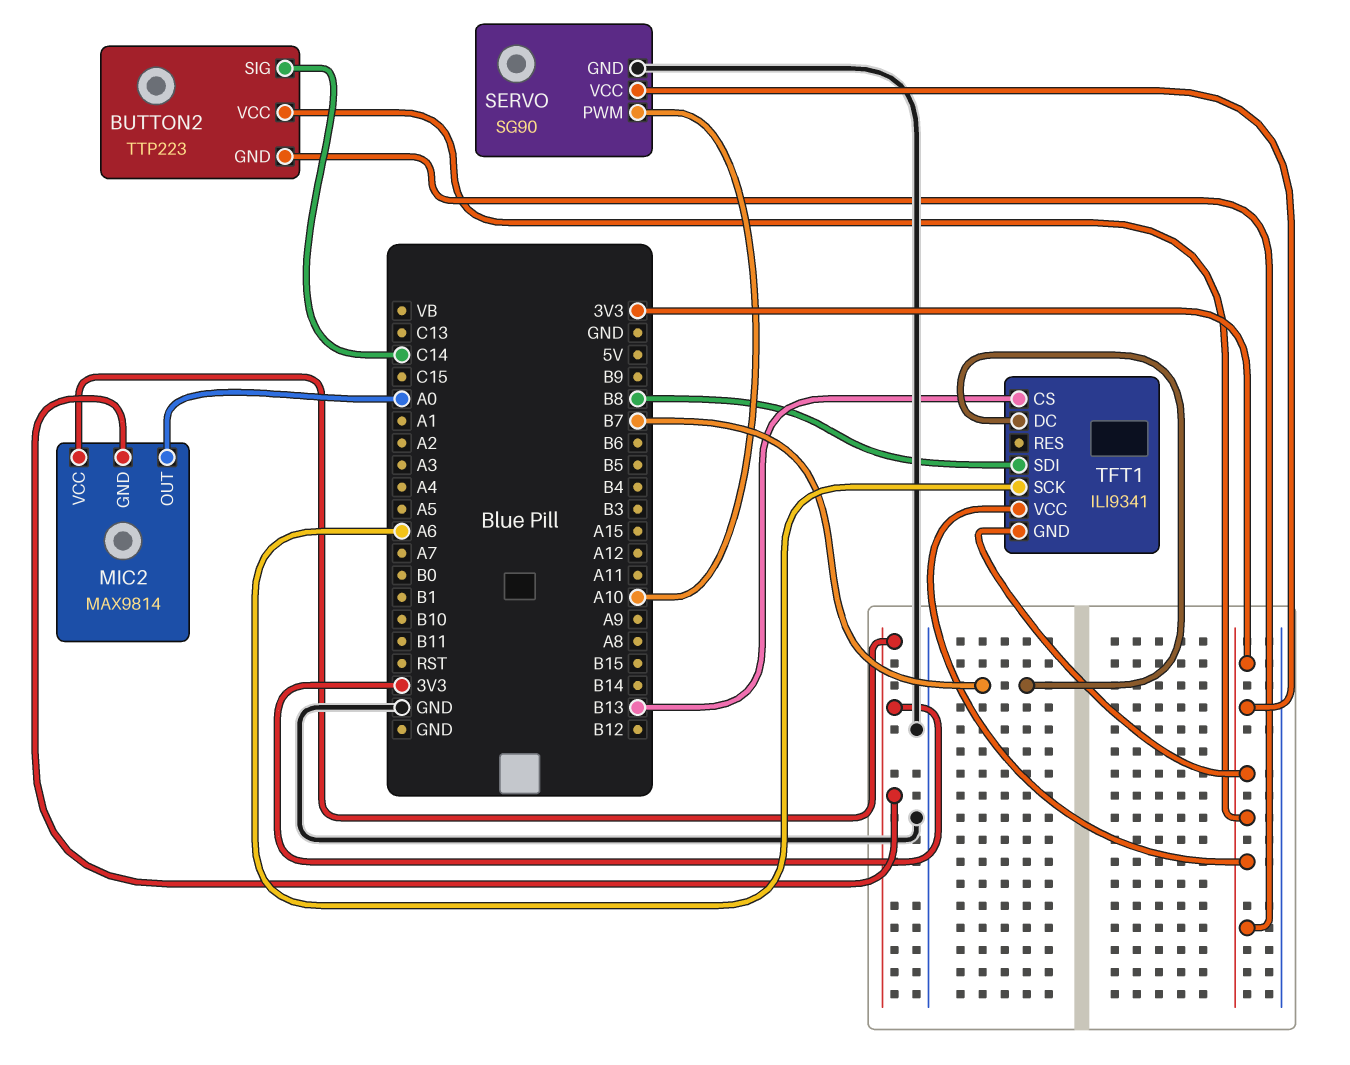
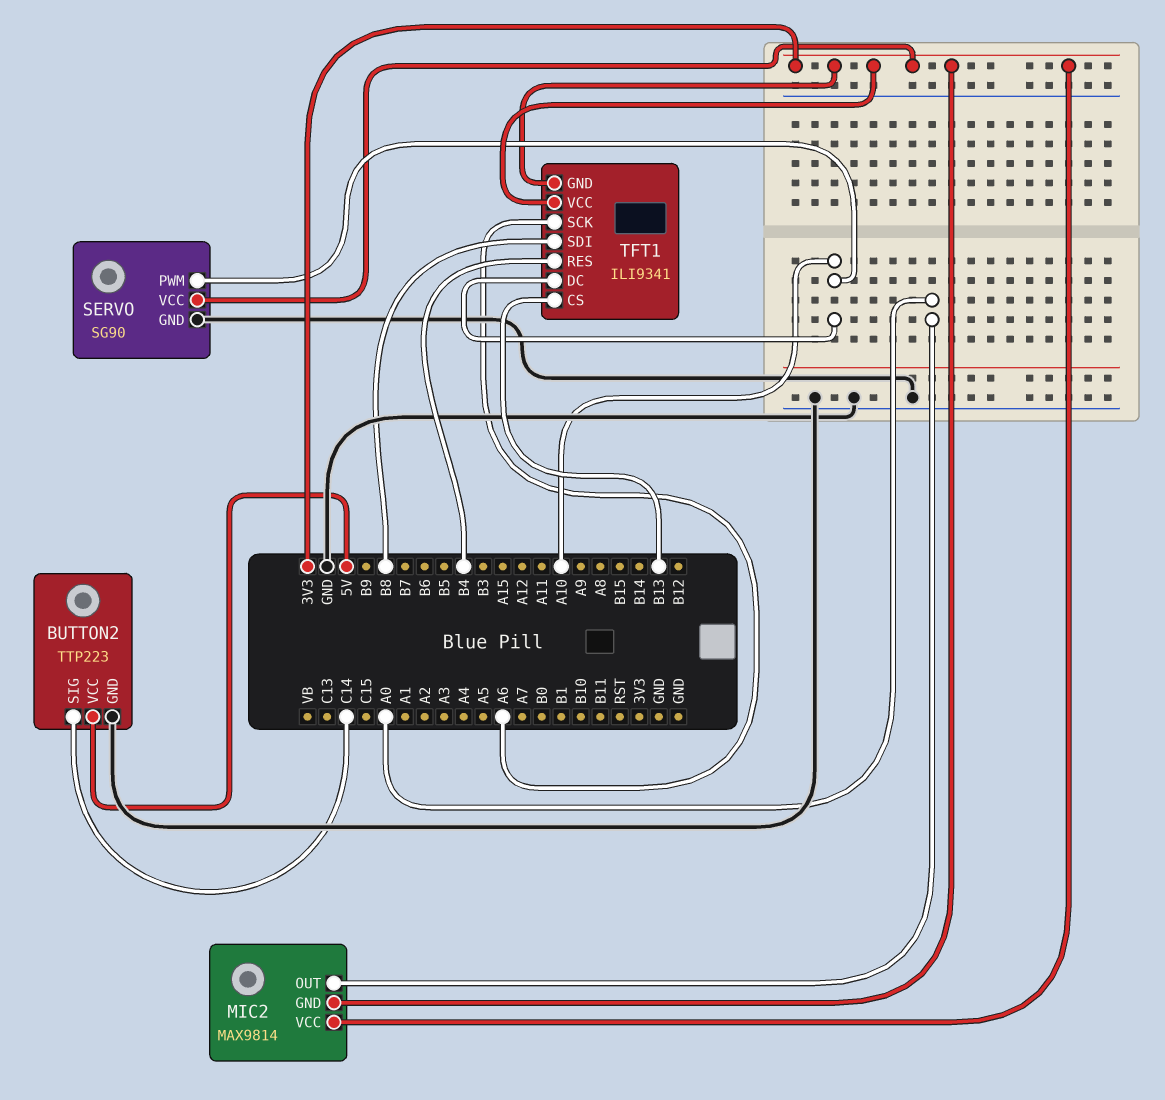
BUTTON2 pin GND: 3V3 -> GND
BUTTON2 pin VCC: 3V3 -> 5V
TFT1 pin DC: B7 -> A10
TFT1 pin RES: none -> B4

